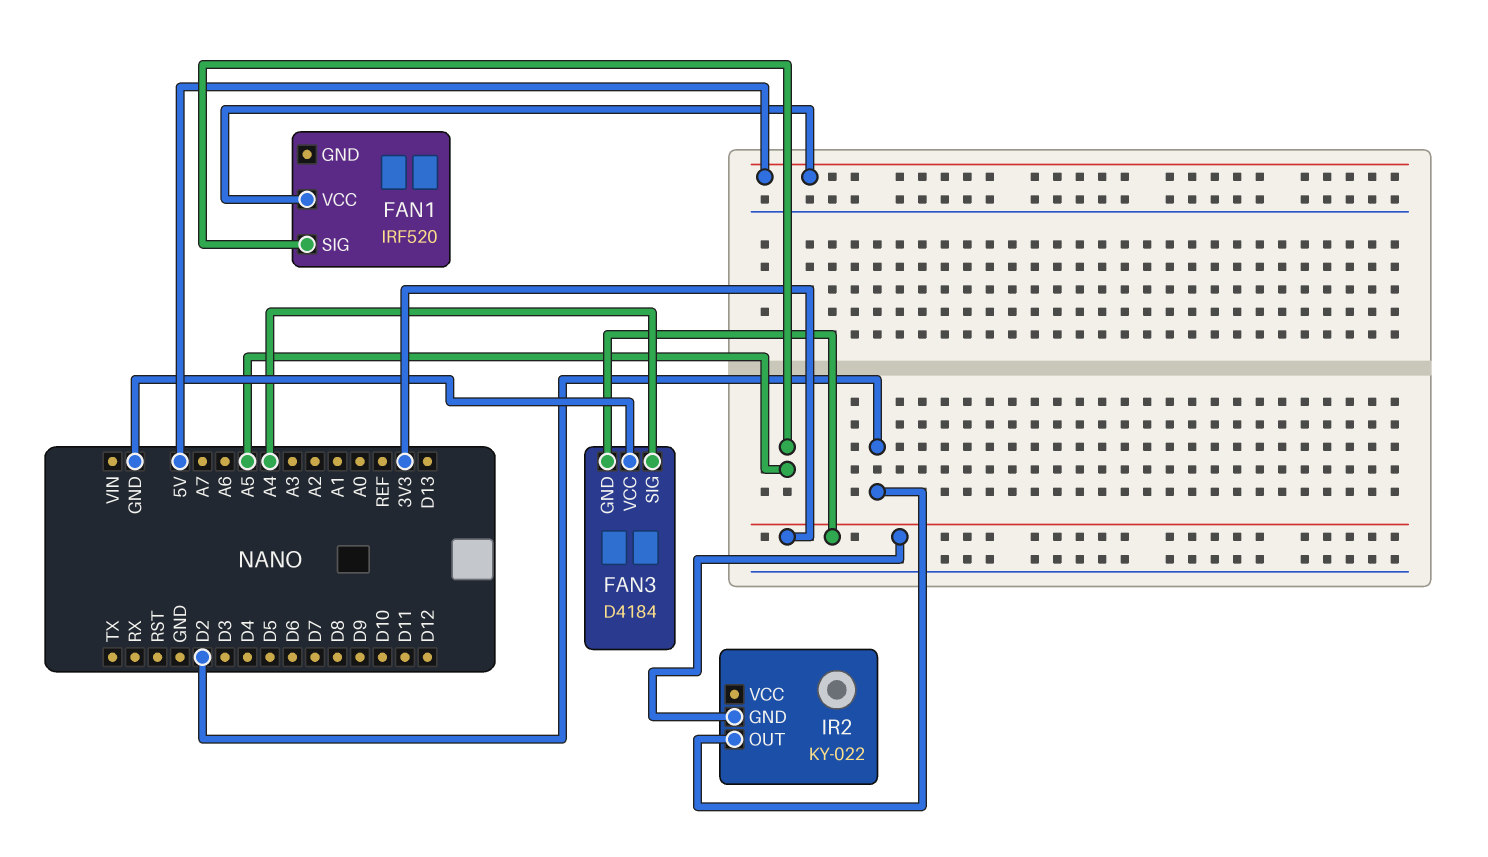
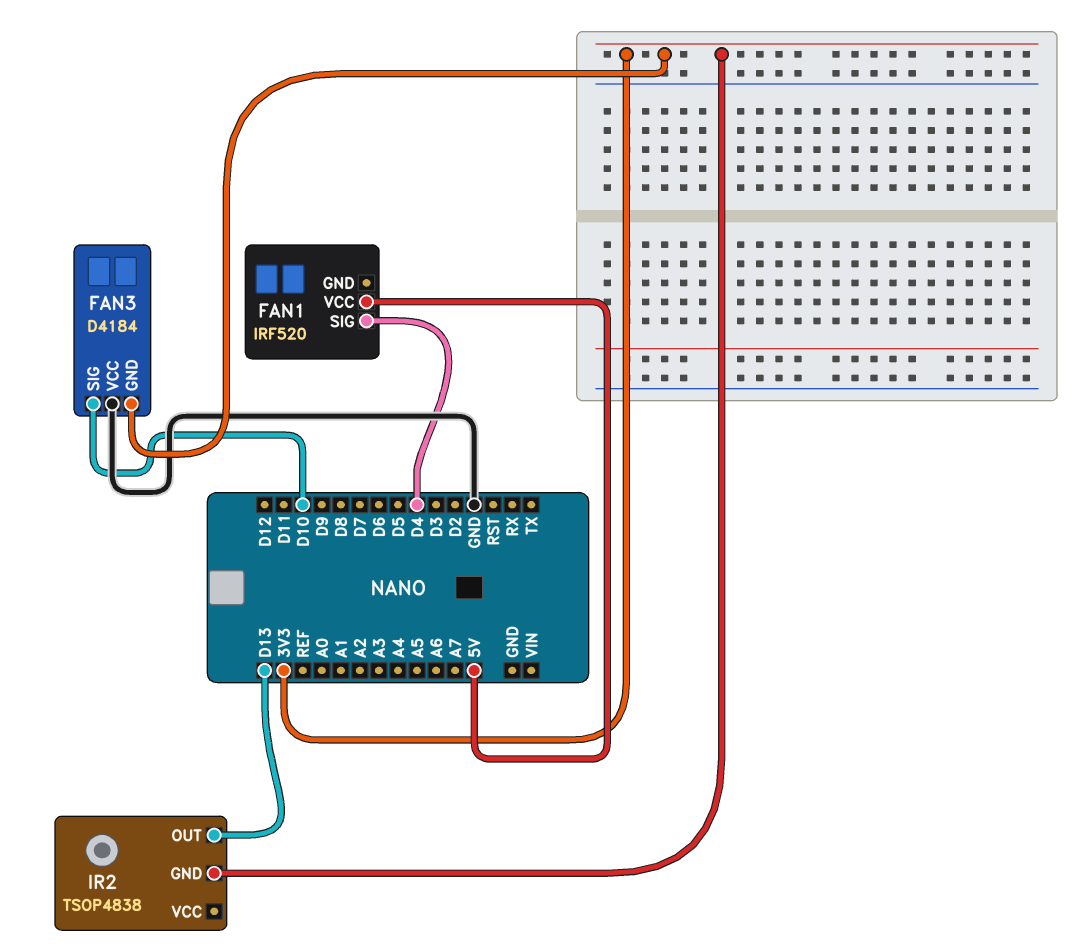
FAN1 pin SIG: A5 -> D4
FAN3 pin SIG: A4 -> D10
IR2: KY-022 -> TSOP4838
IR2 pin OUT: D2 -> D13

